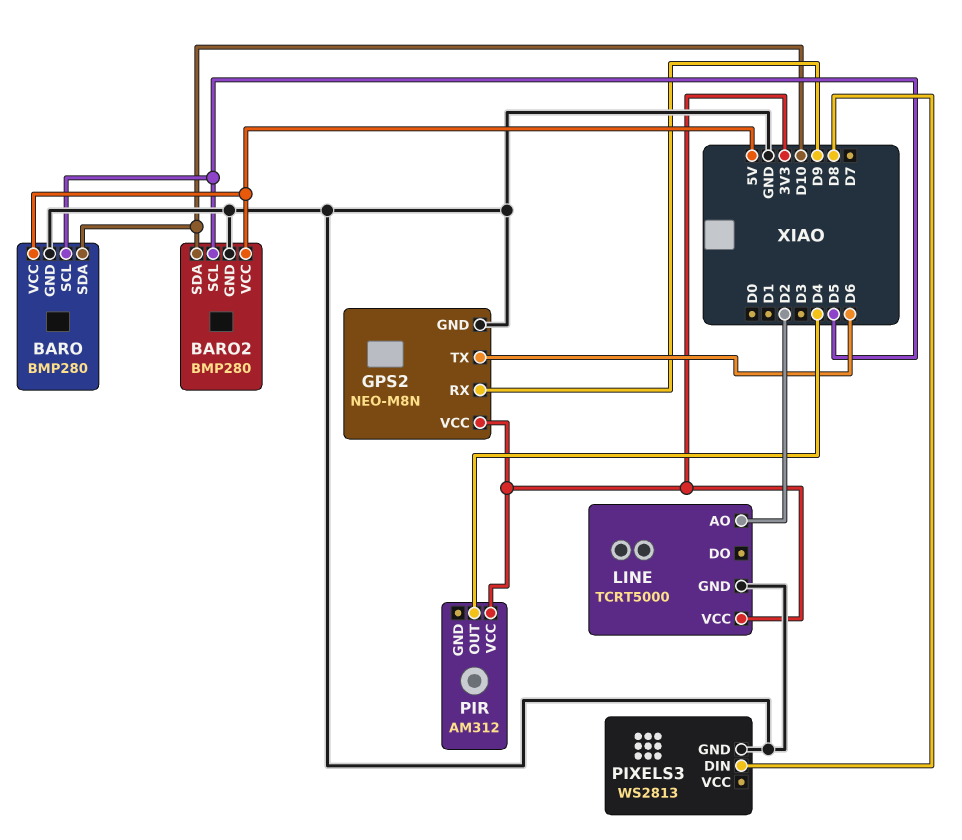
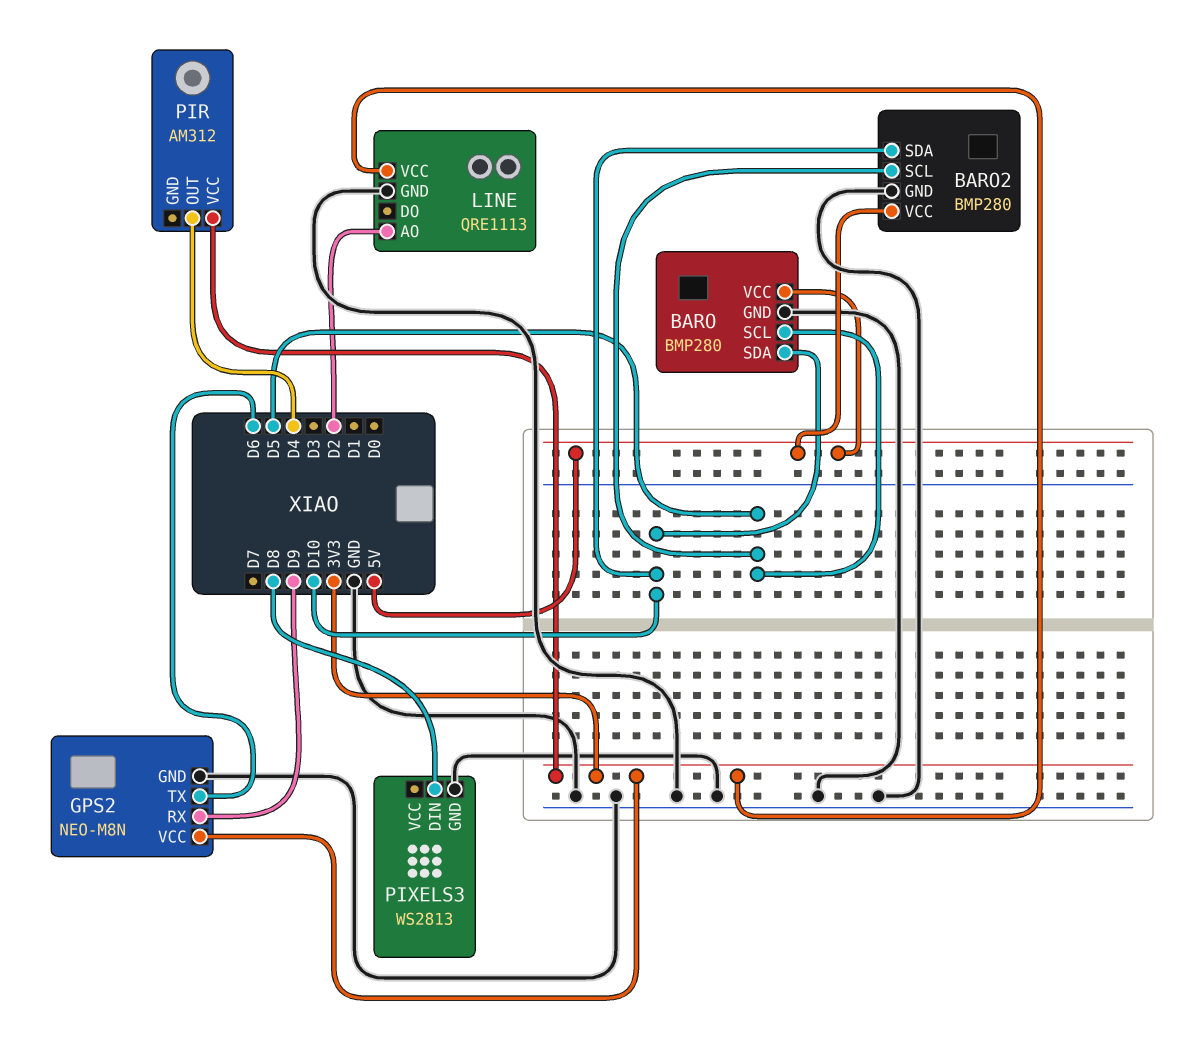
LINE: TCRT5000 -> QRE1113

